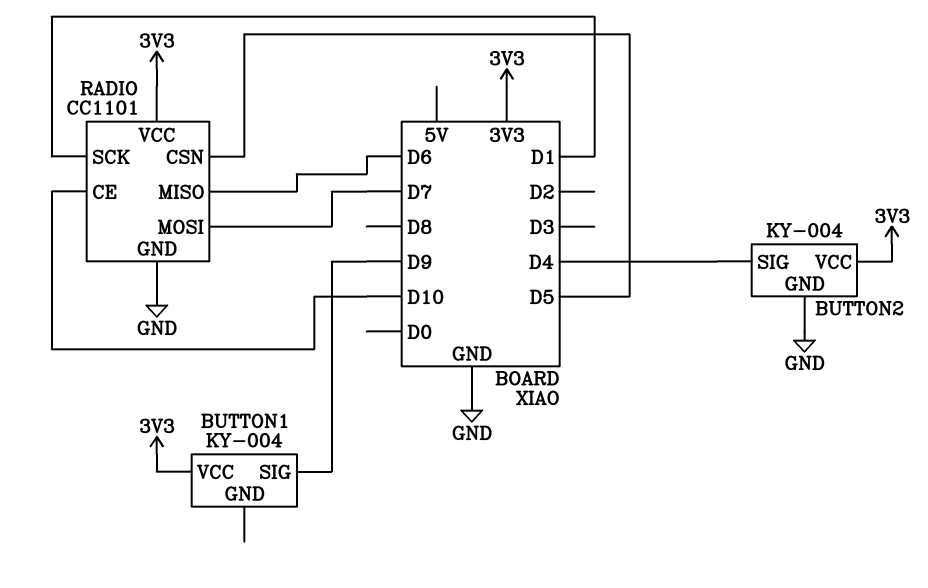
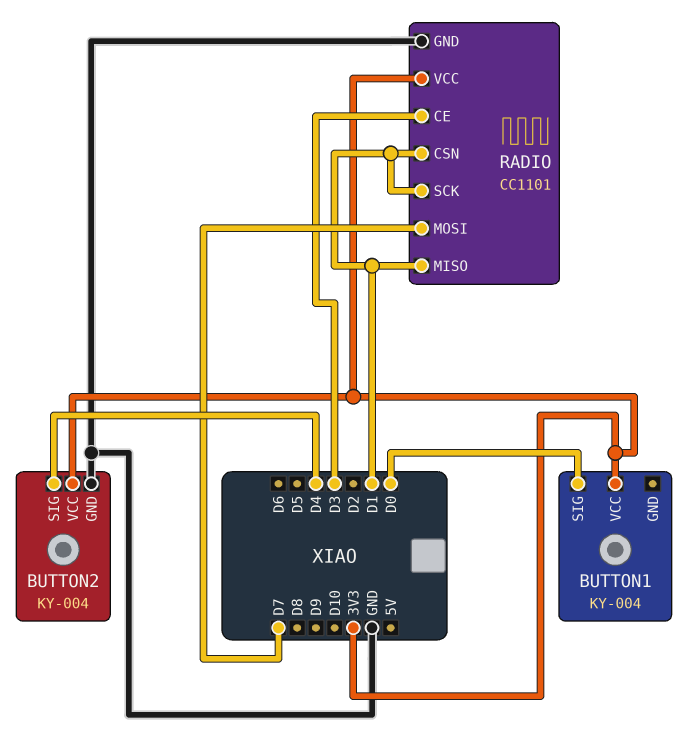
BUTTON1 pin SIG: D9 -> D0
RADIO pin CE: D10 -> D3
RADIO pin CSN: D5 -> D1
RADIO pin MISO: D6 -> D1

